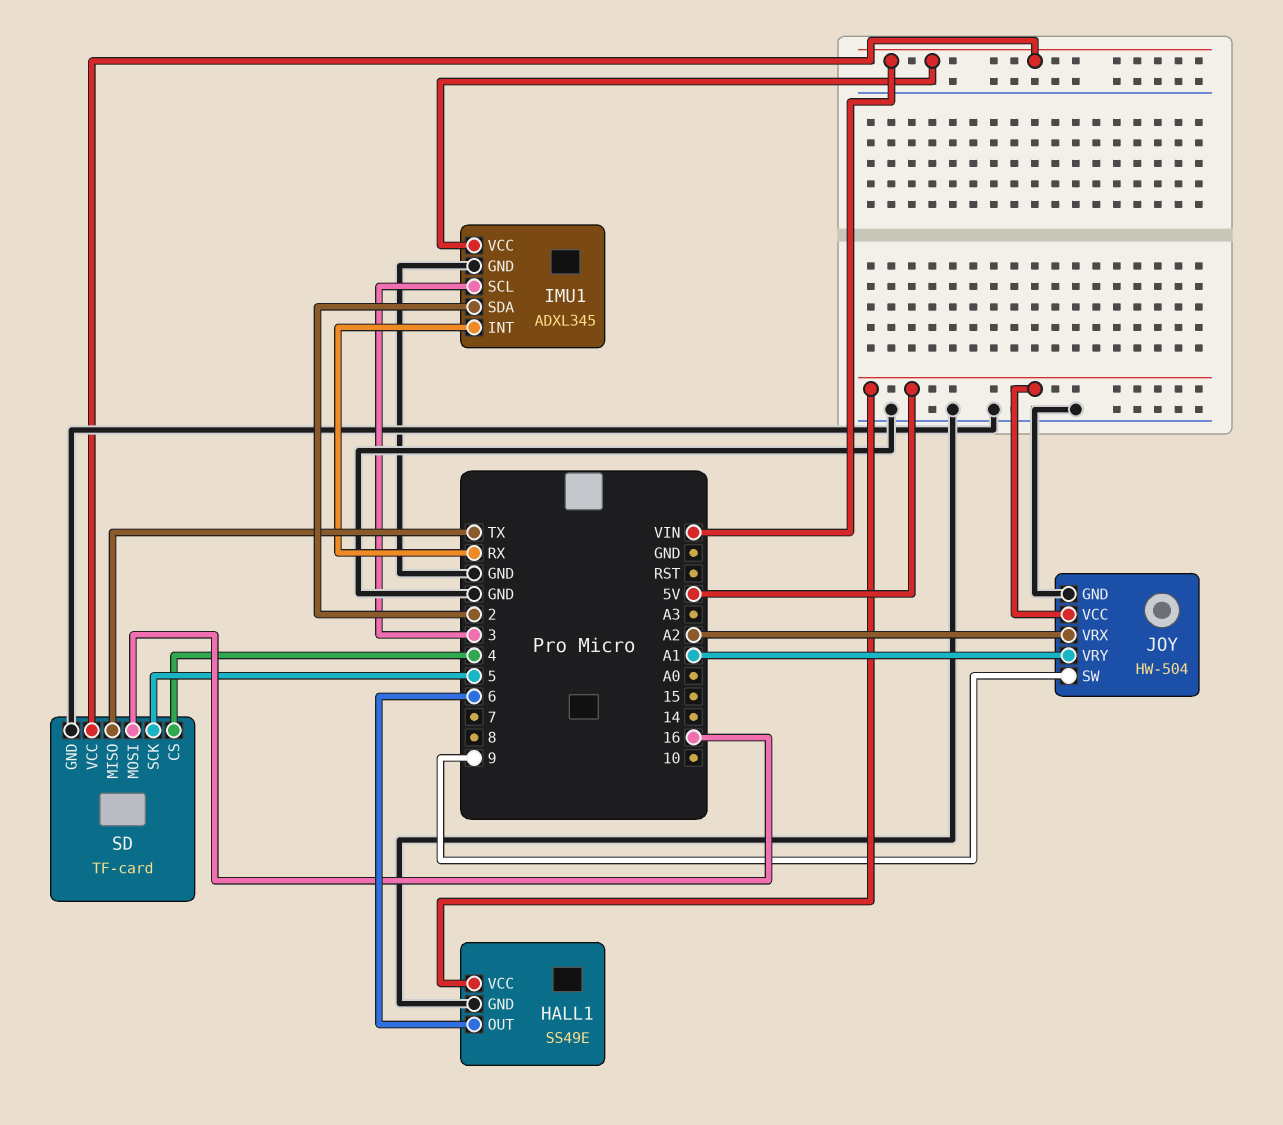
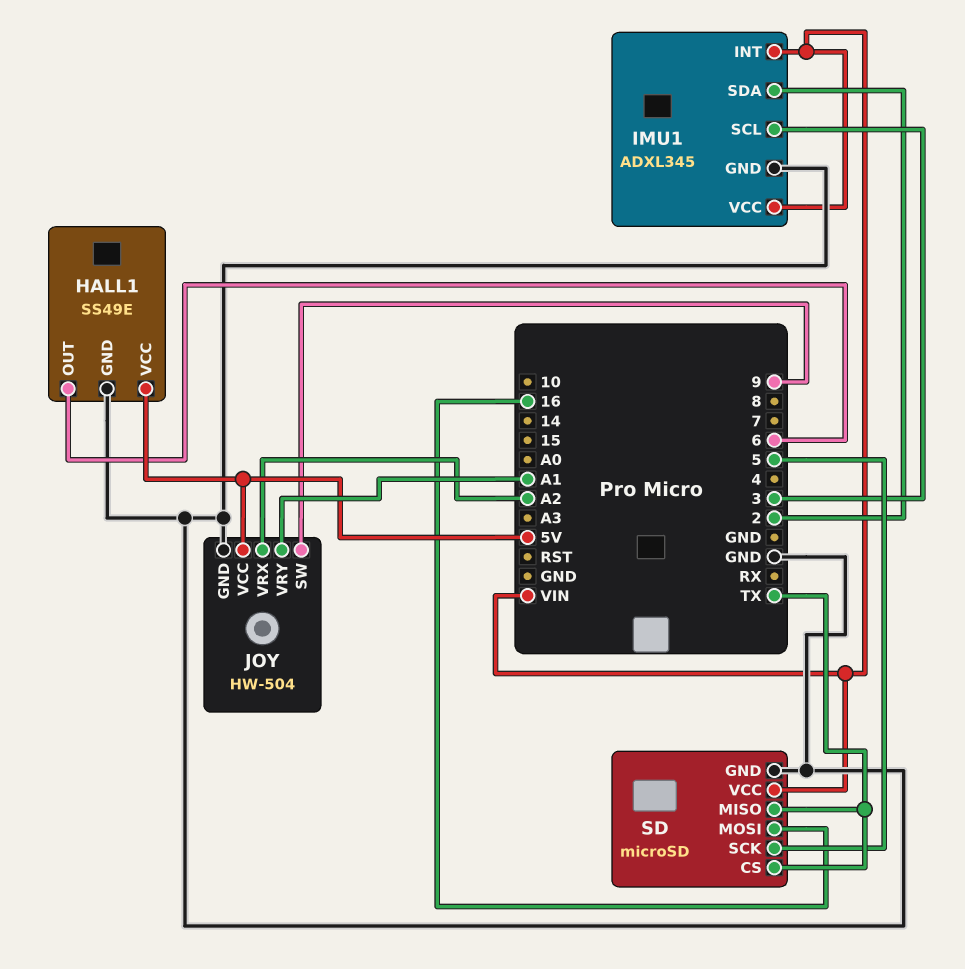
IMU1 pin INT: RX -> VIN
SD: TF-card -> microSD
SD pin CS: 4 -> TX

